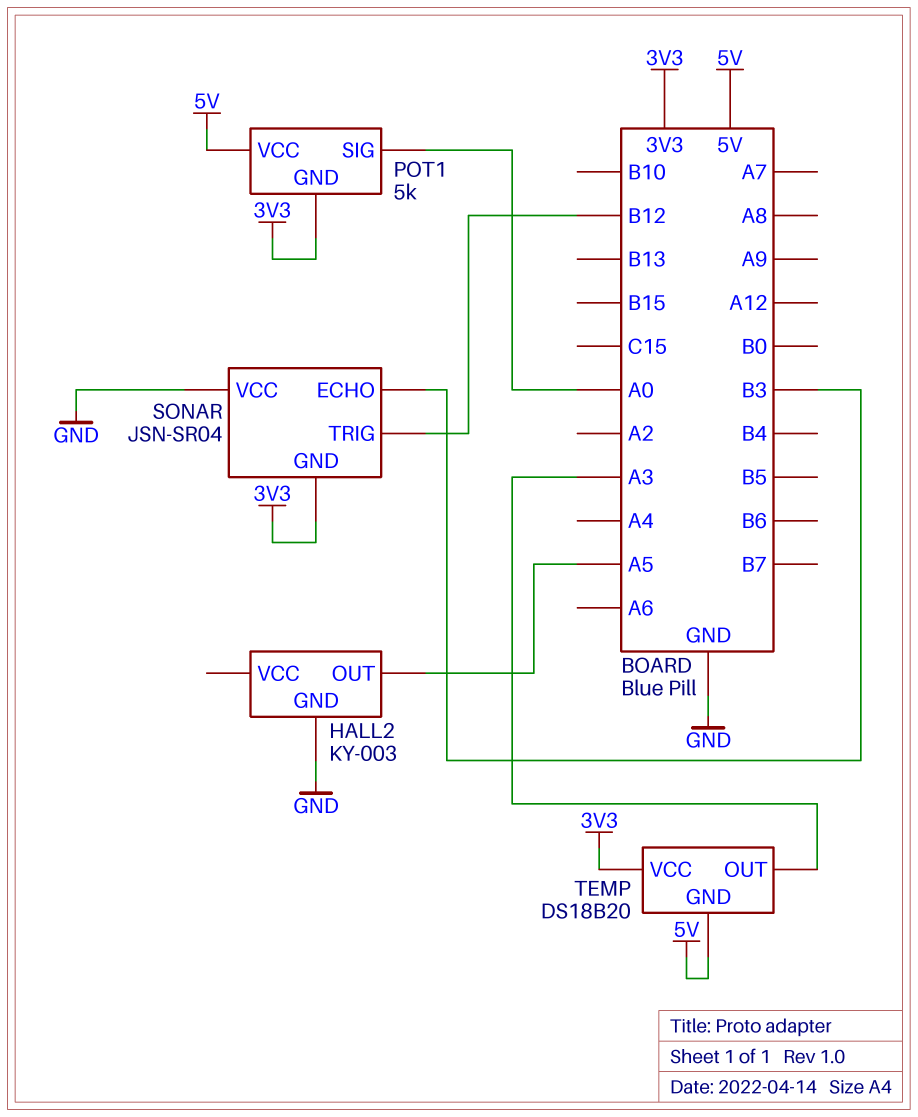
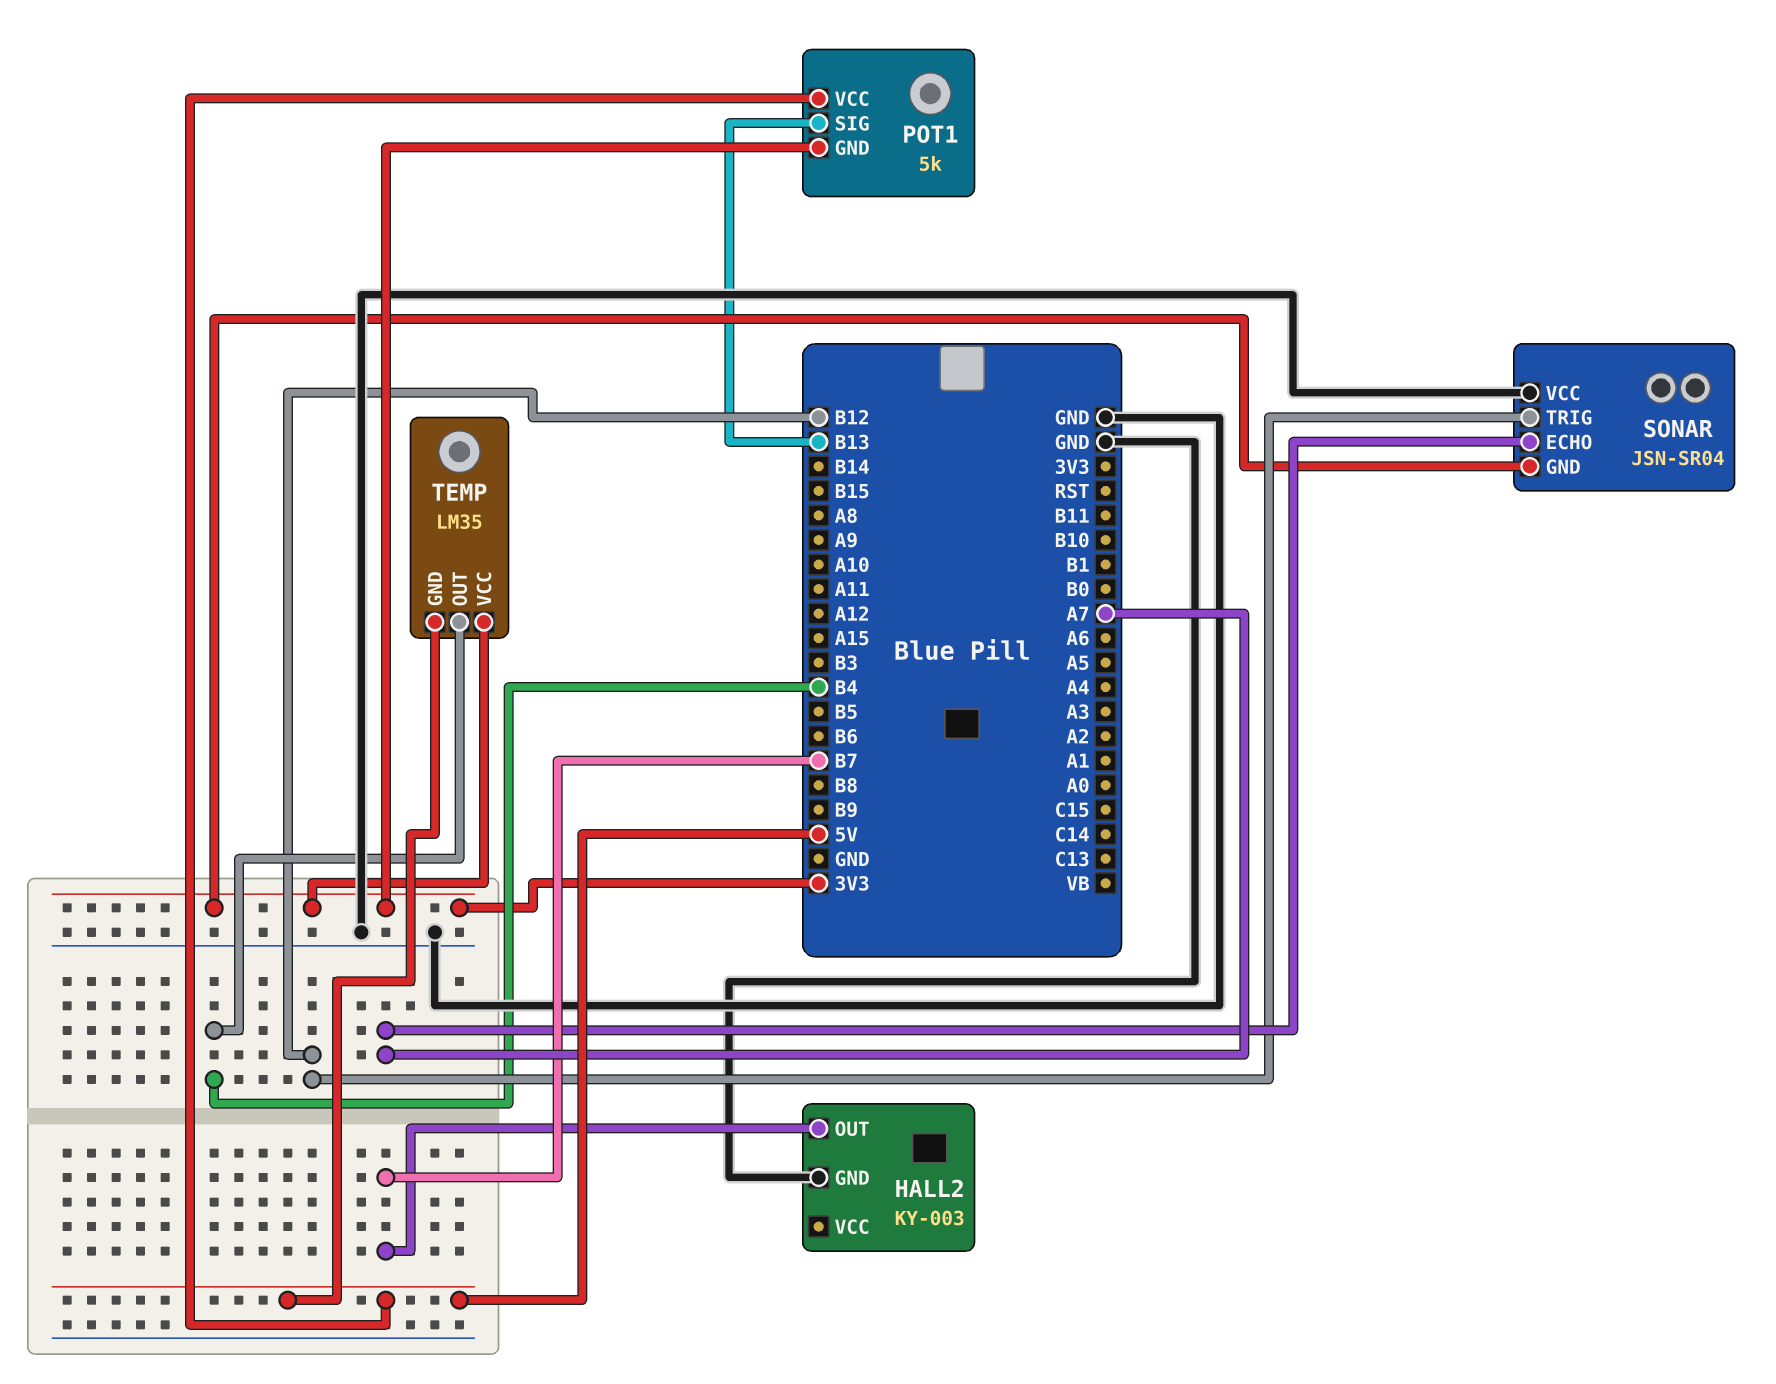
HALL2 pin OUT: A5 -> B7
POT1 pin SIG: A0 -> B13
SONAR pin ECHO: B3 -> A7
TEMP: DS18B20 -> LM35
TEMP pin OUT: A3 -> B4

